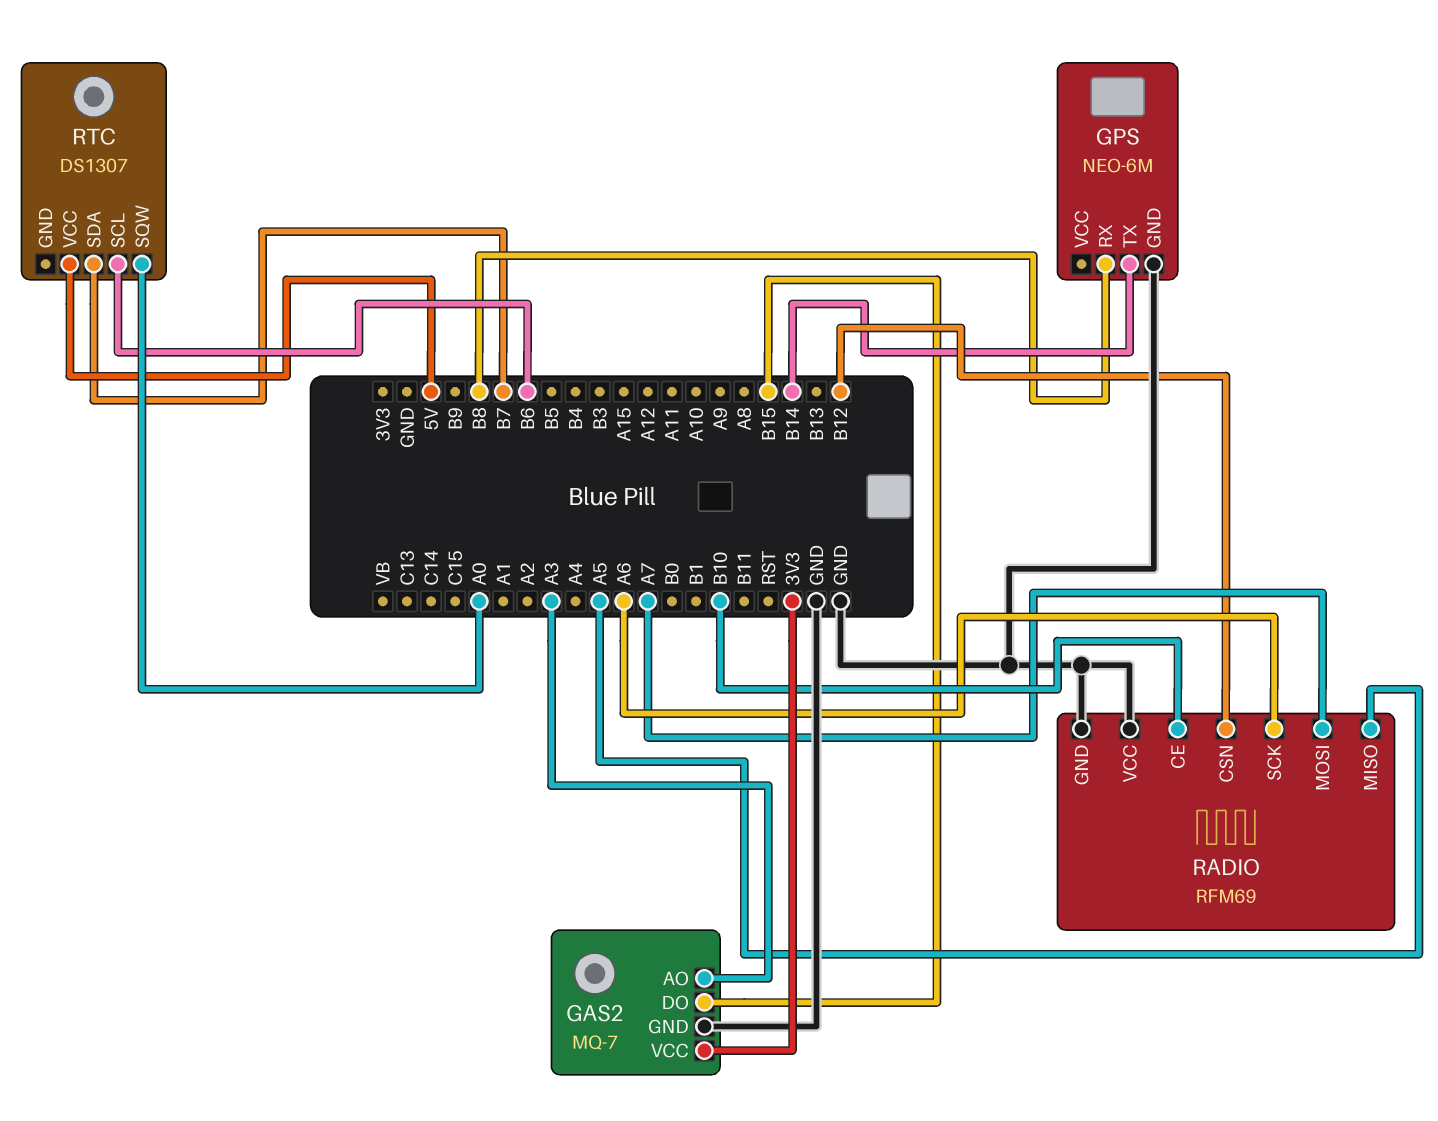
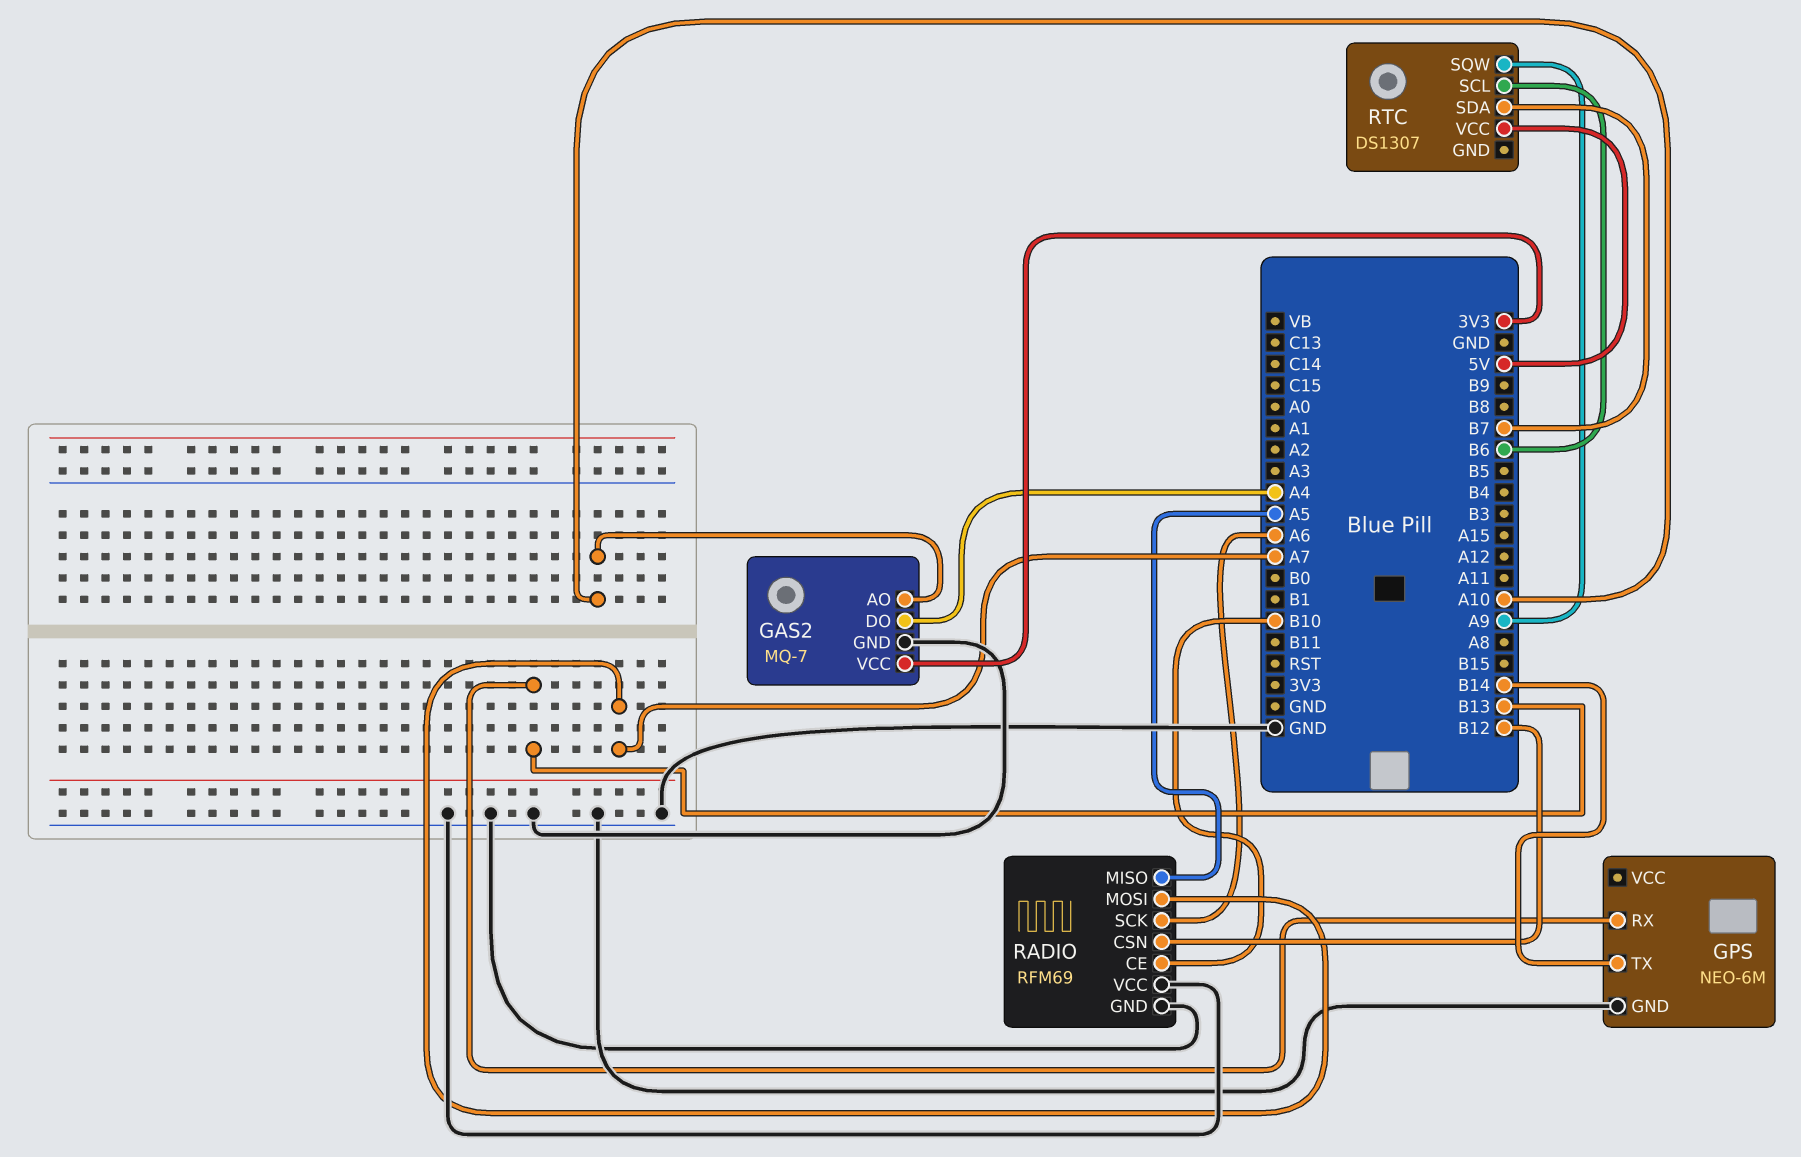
GAS2 pin AO: A3 -> A10
GAS2 pin DO: B15 -> A4
GPS pin RX: B8 -> B13
RTC pin SQW: A0 -> A9

